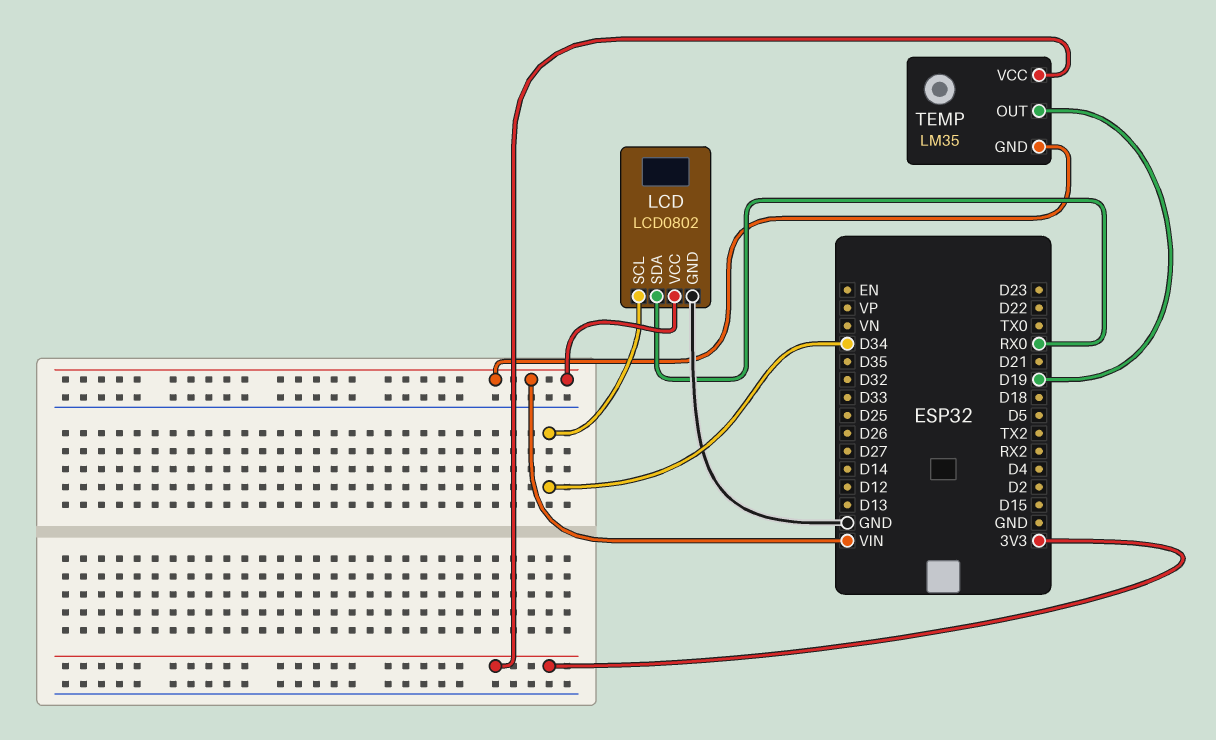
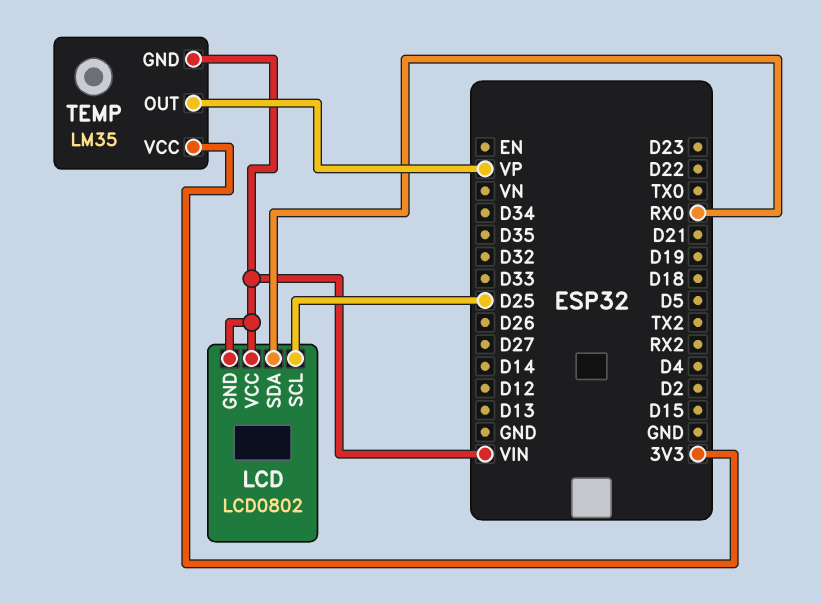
LCD pin GND: GND -> VIN
LCD pin SCL: D34 -> D25
TEMP pin OUT: D19 -> VP

